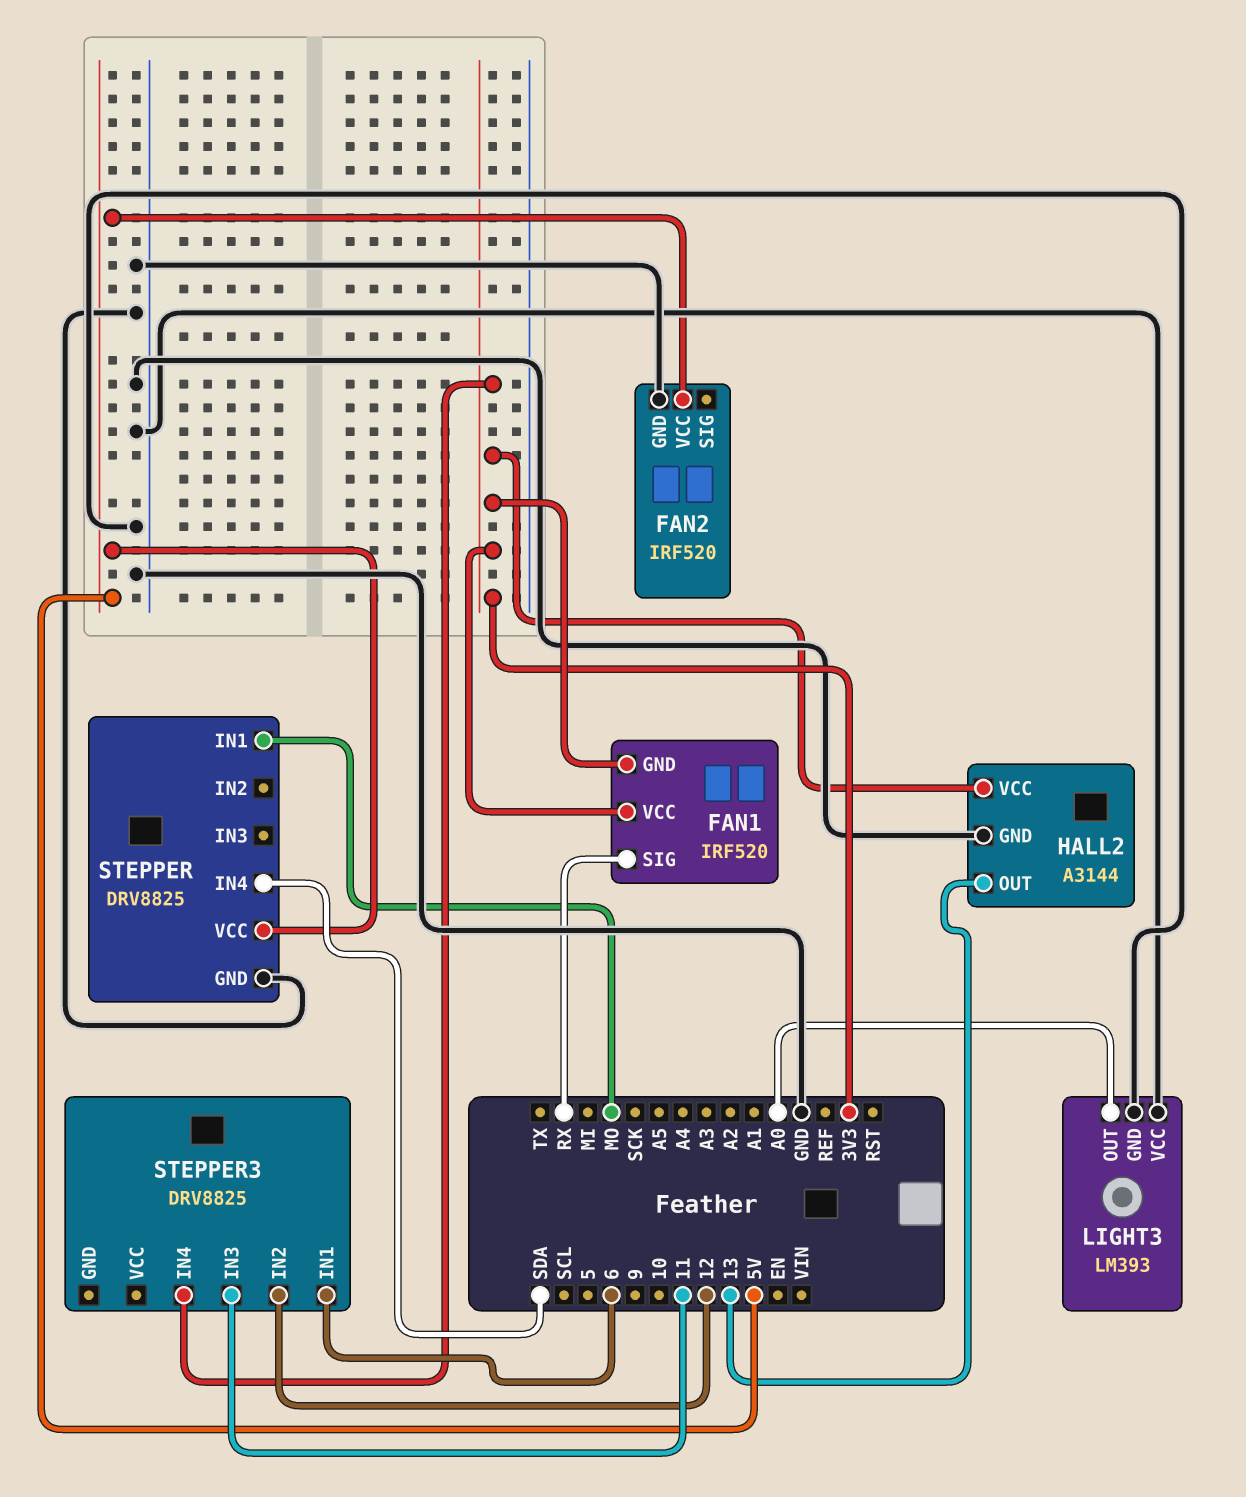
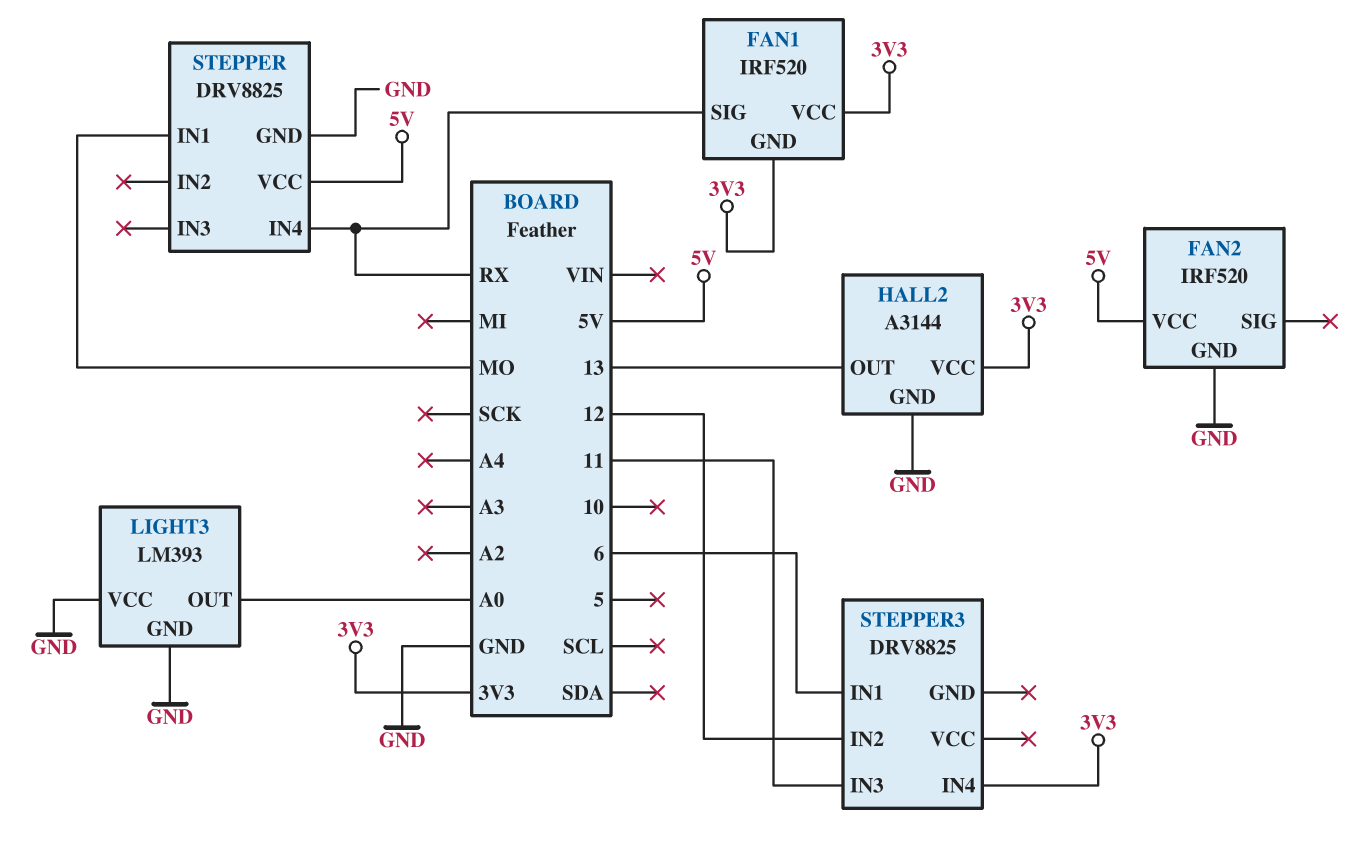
STEPPER pin IN4: SDA -> RX

